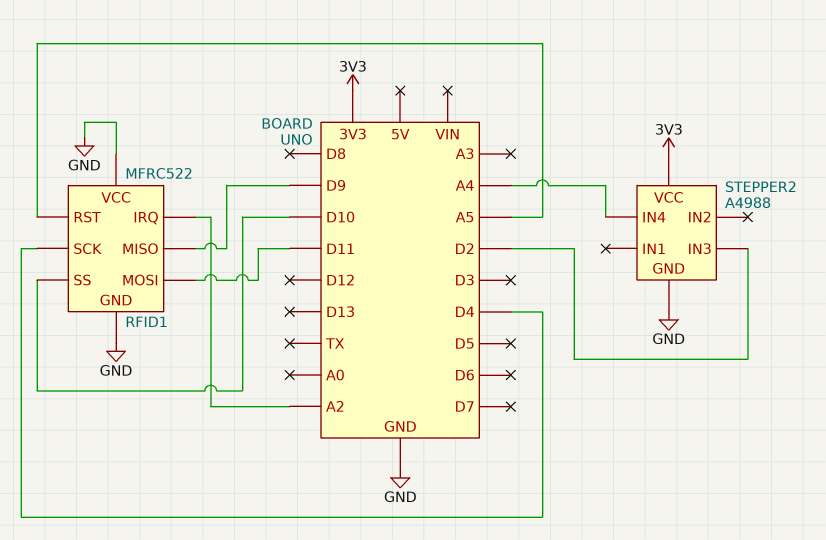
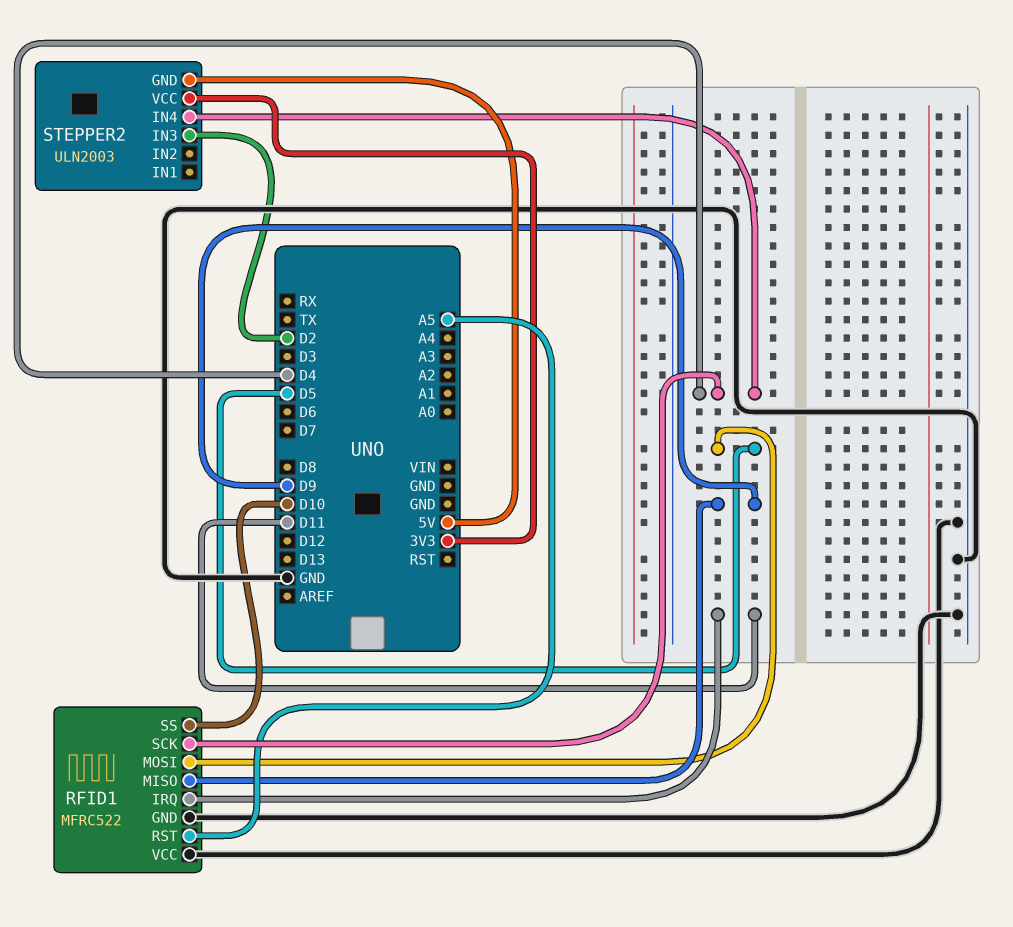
RFID1 pin IRQ: A2 -> D11
RFID1 pin MOSI: D11 -> D5
STEPPER2: A4988 -> ULN2003
STEPPER2 pin GND: GND -> 5V
STEPPER2 pin IN4: A4 -> D4

